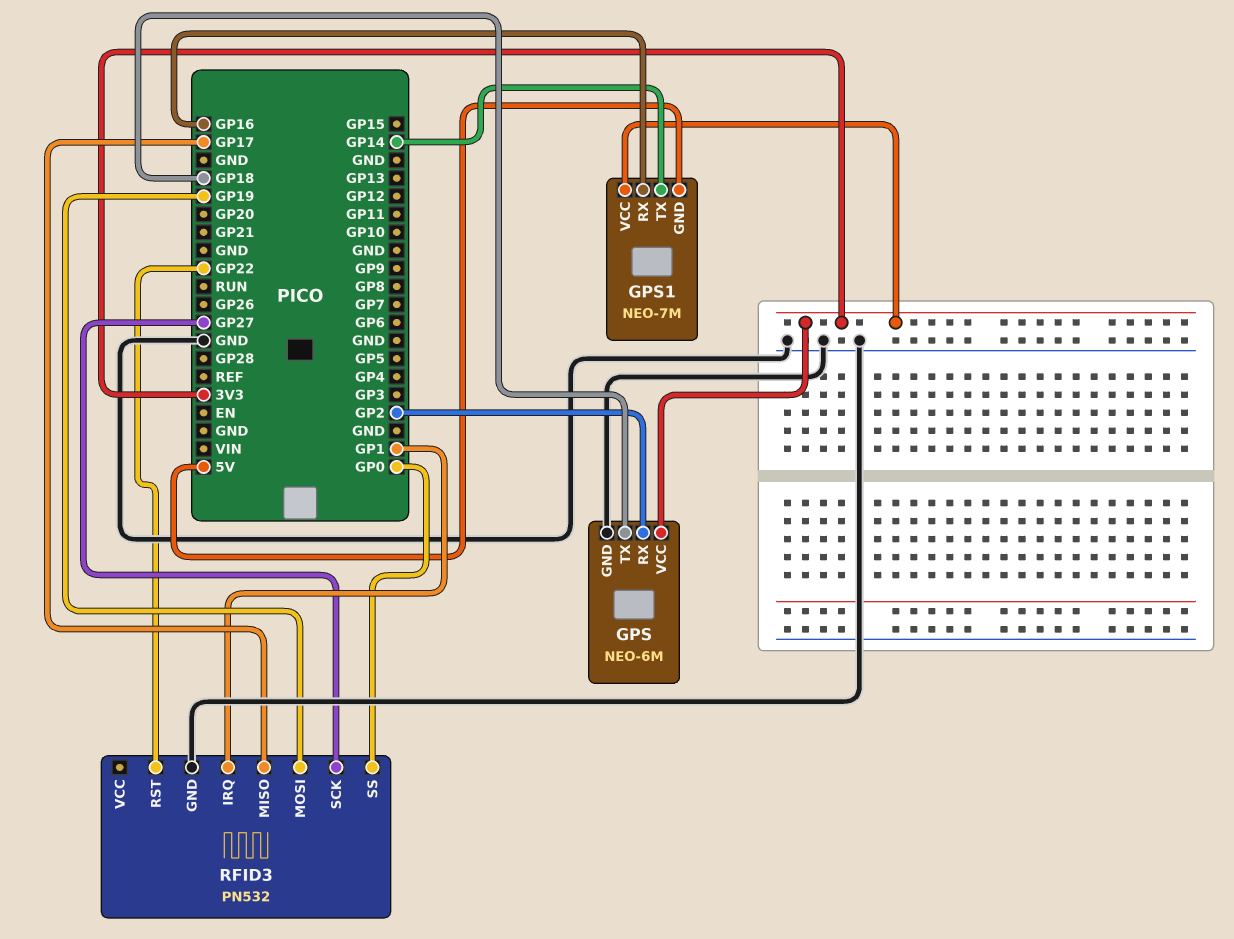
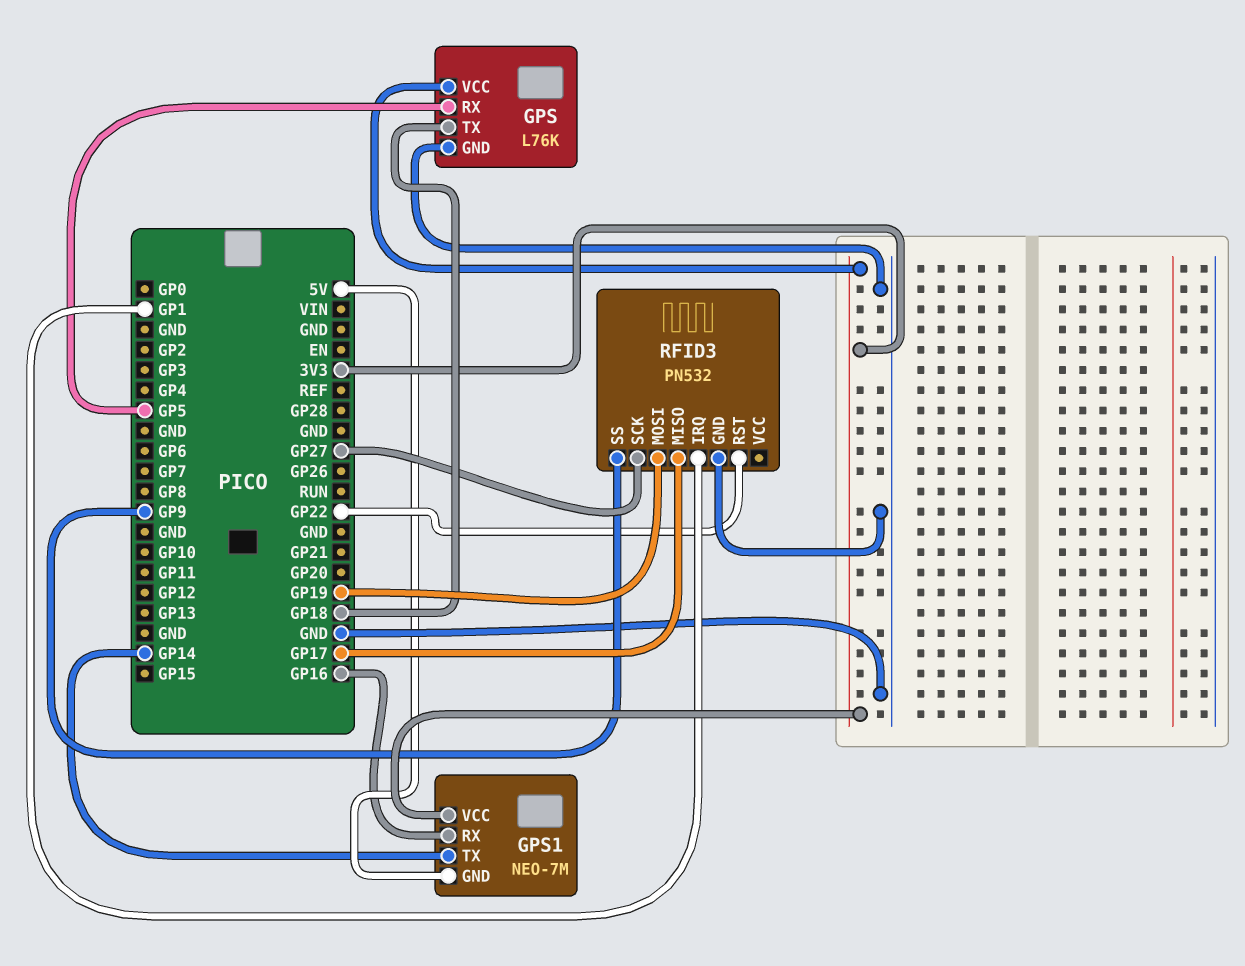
GPS: NEO-6M -> L76K
GPS pin RX: GP2 -> GP5
RFID3 pin SS: GP0 -> GP9

